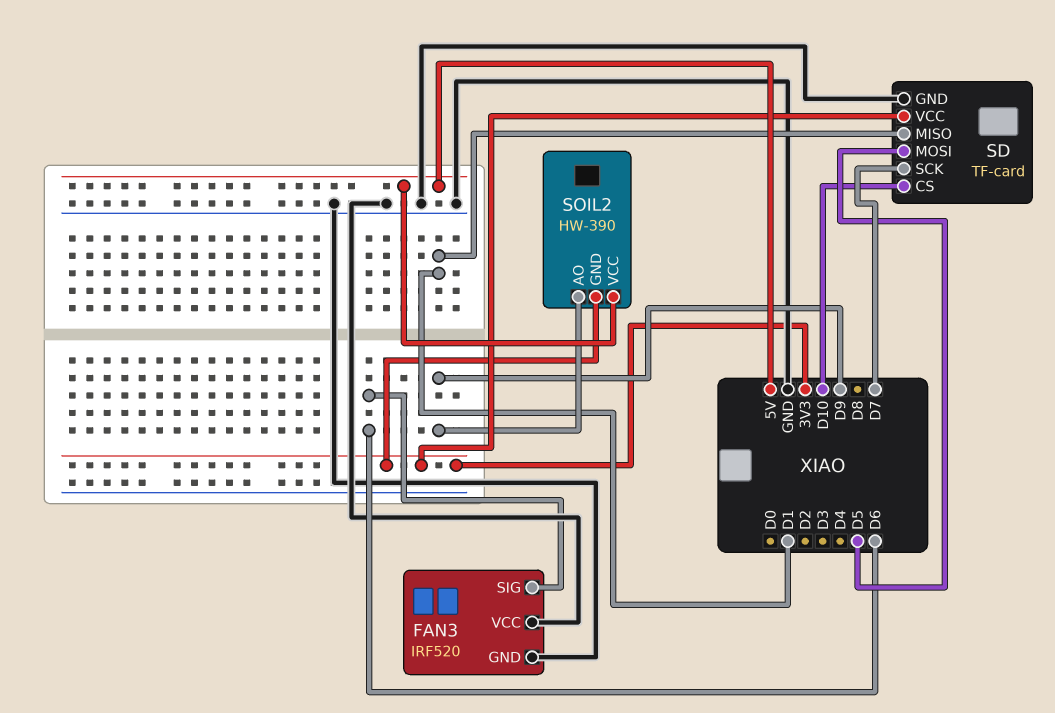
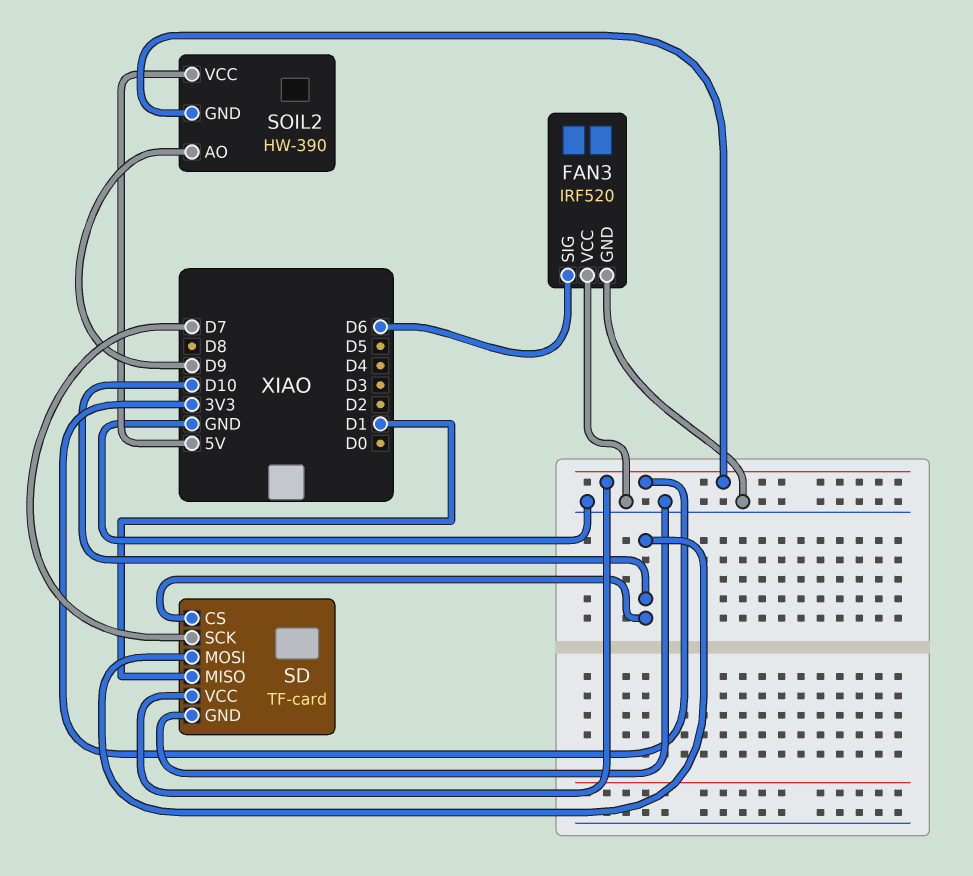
SD pin MOSI: D5 -> D10

